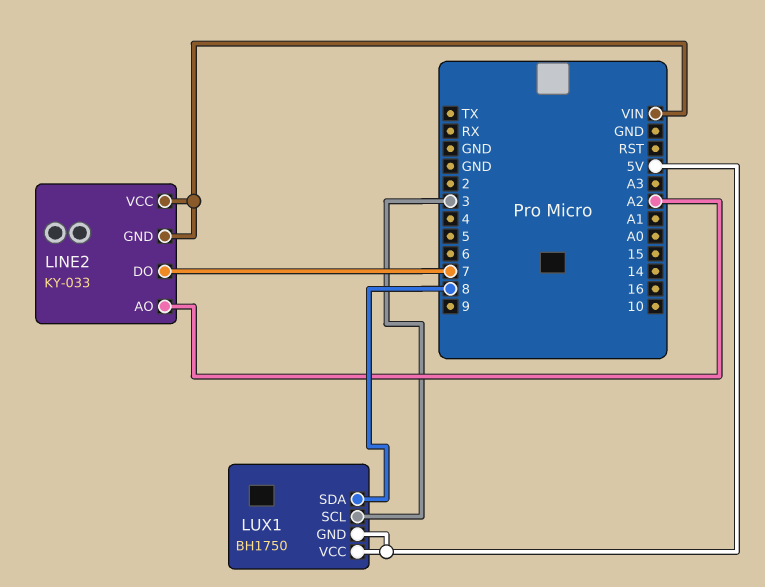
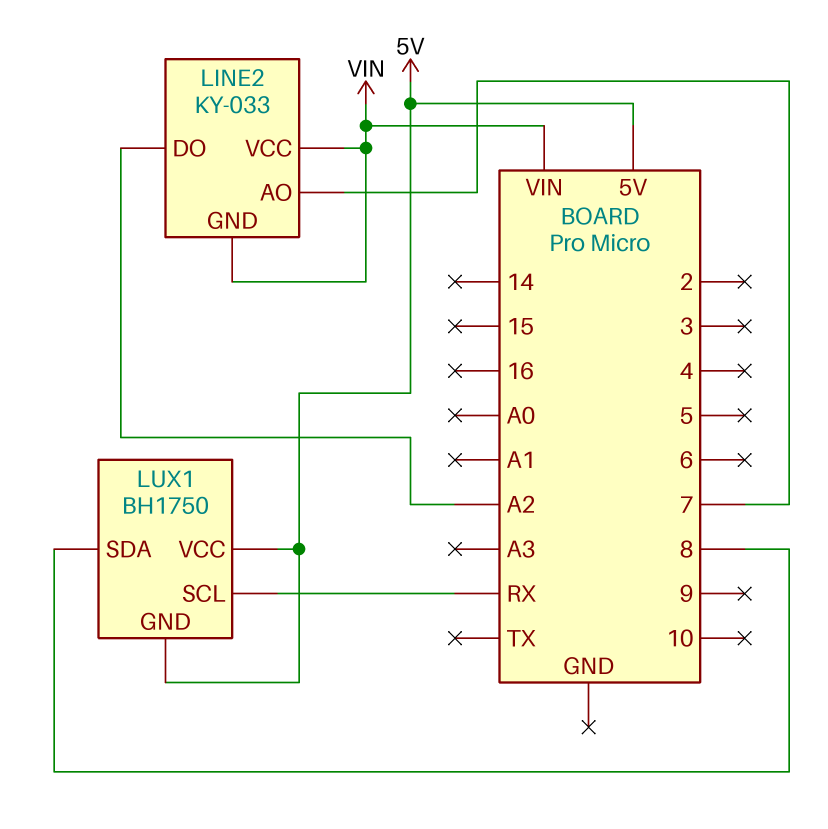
LINE2 pin AO: A2 -> 7
LINE2 pin DO: 7 -> A2
LUX1 pin SCL: 3 -> RX

